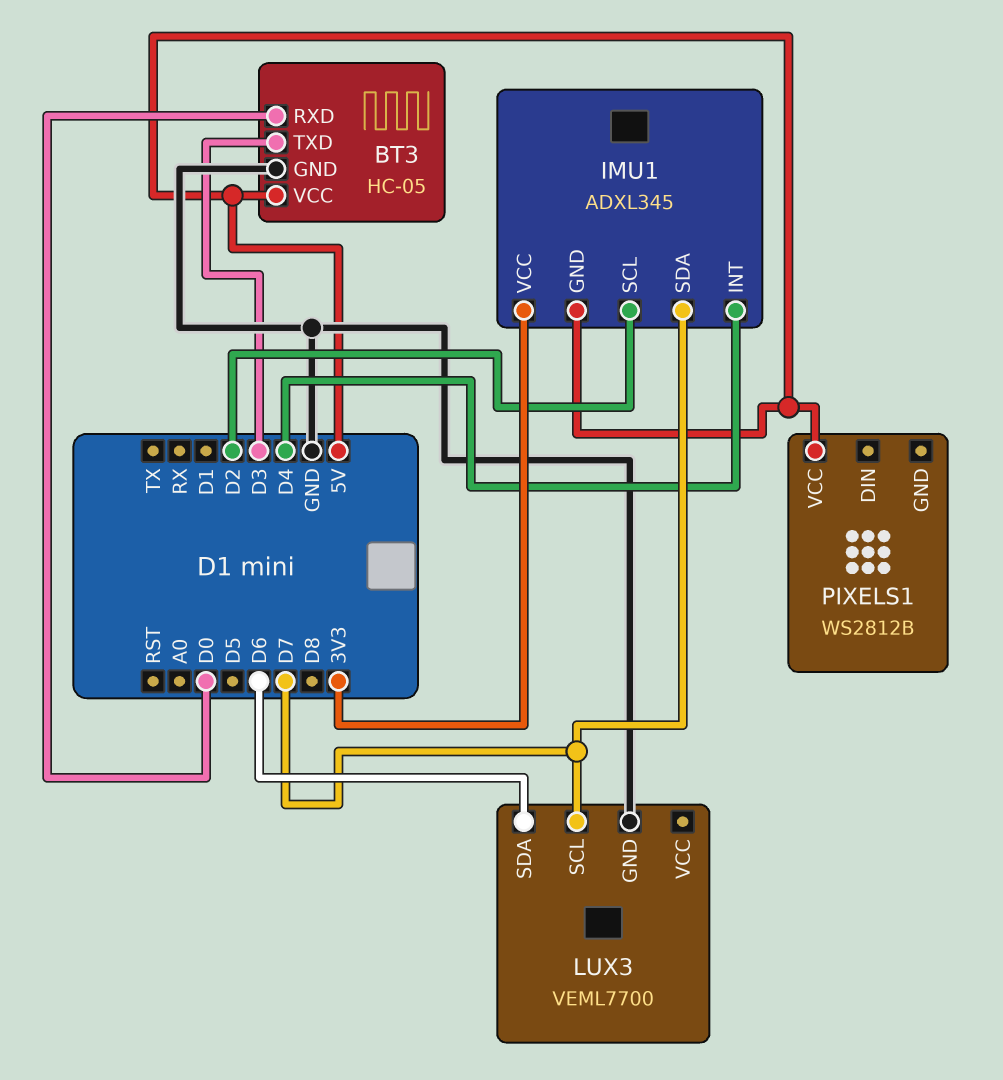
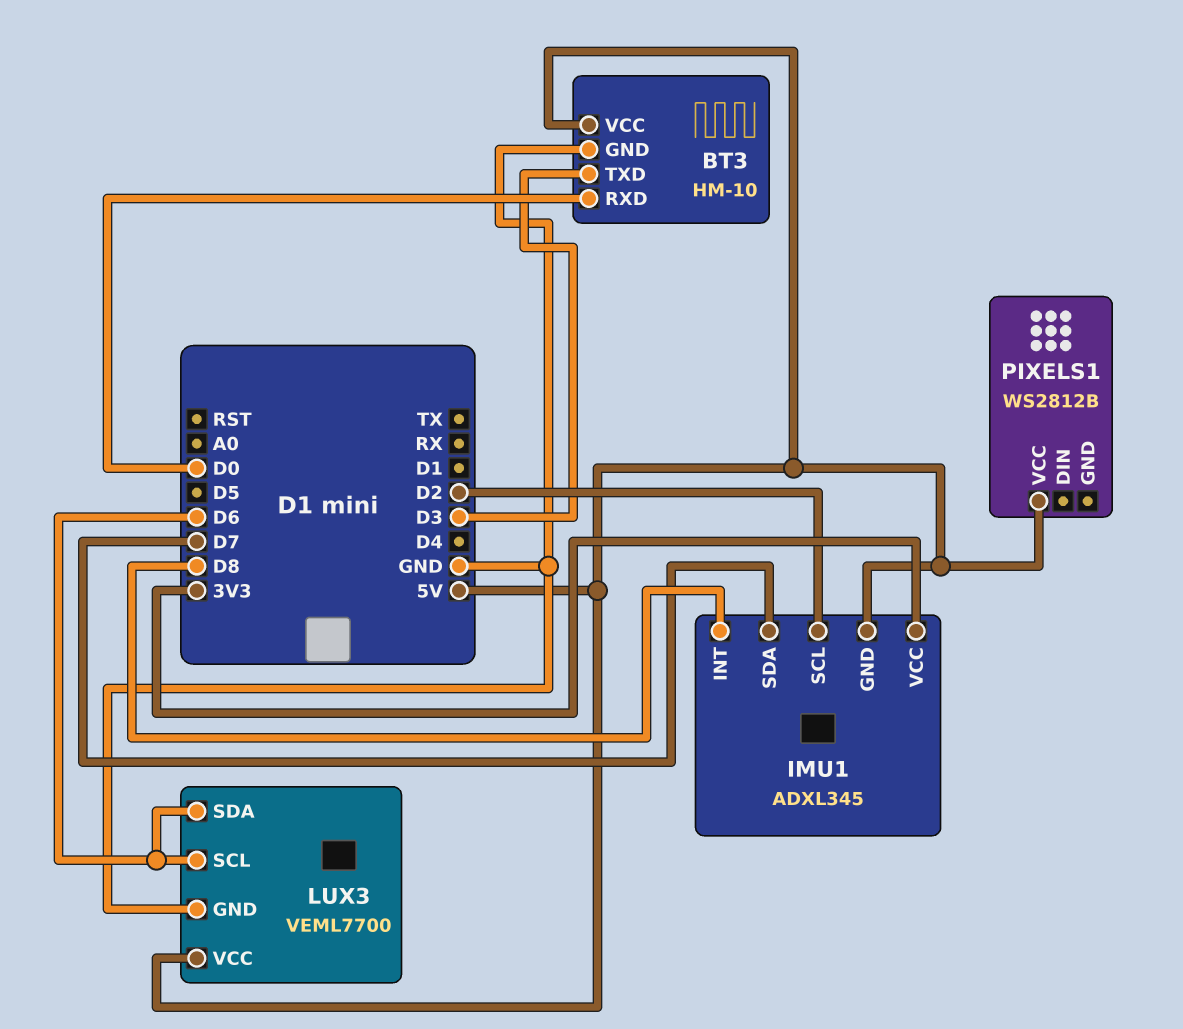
BT3: HC-05 -> HM-10
IMU1 pin INT: D4 -> D8
LUX3 pin SCL: D7 -> D6
LUX3 pin VCC: none -> 5V

